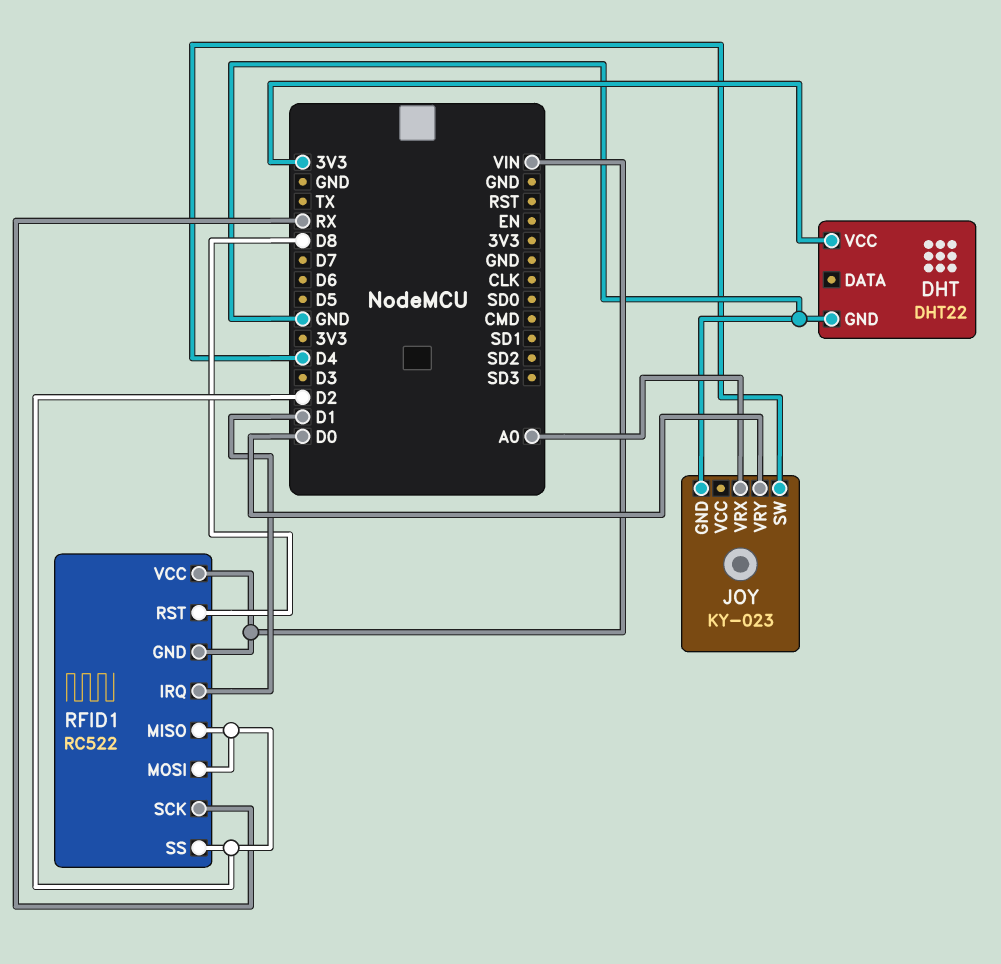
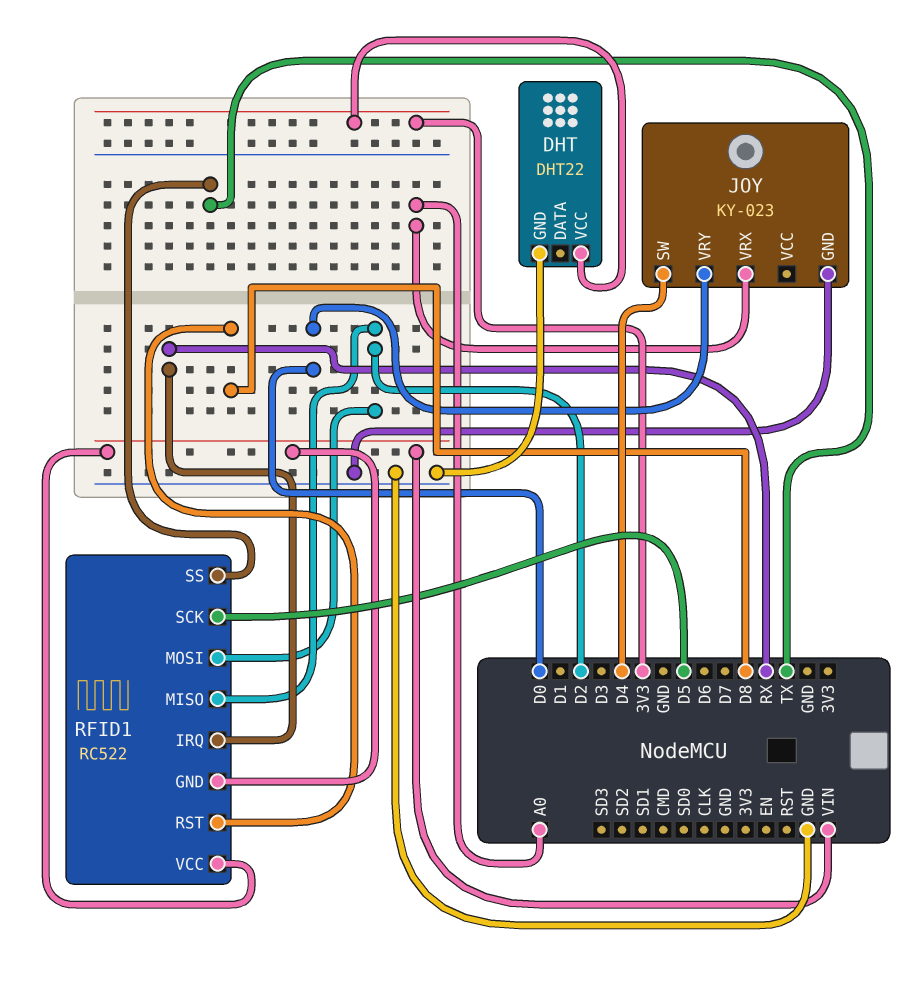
RFID1 pin IRQ: D1 -> RX
RFID1 pin SCK: RX -> D5
RFID1 pin SS: D2 -> TX

